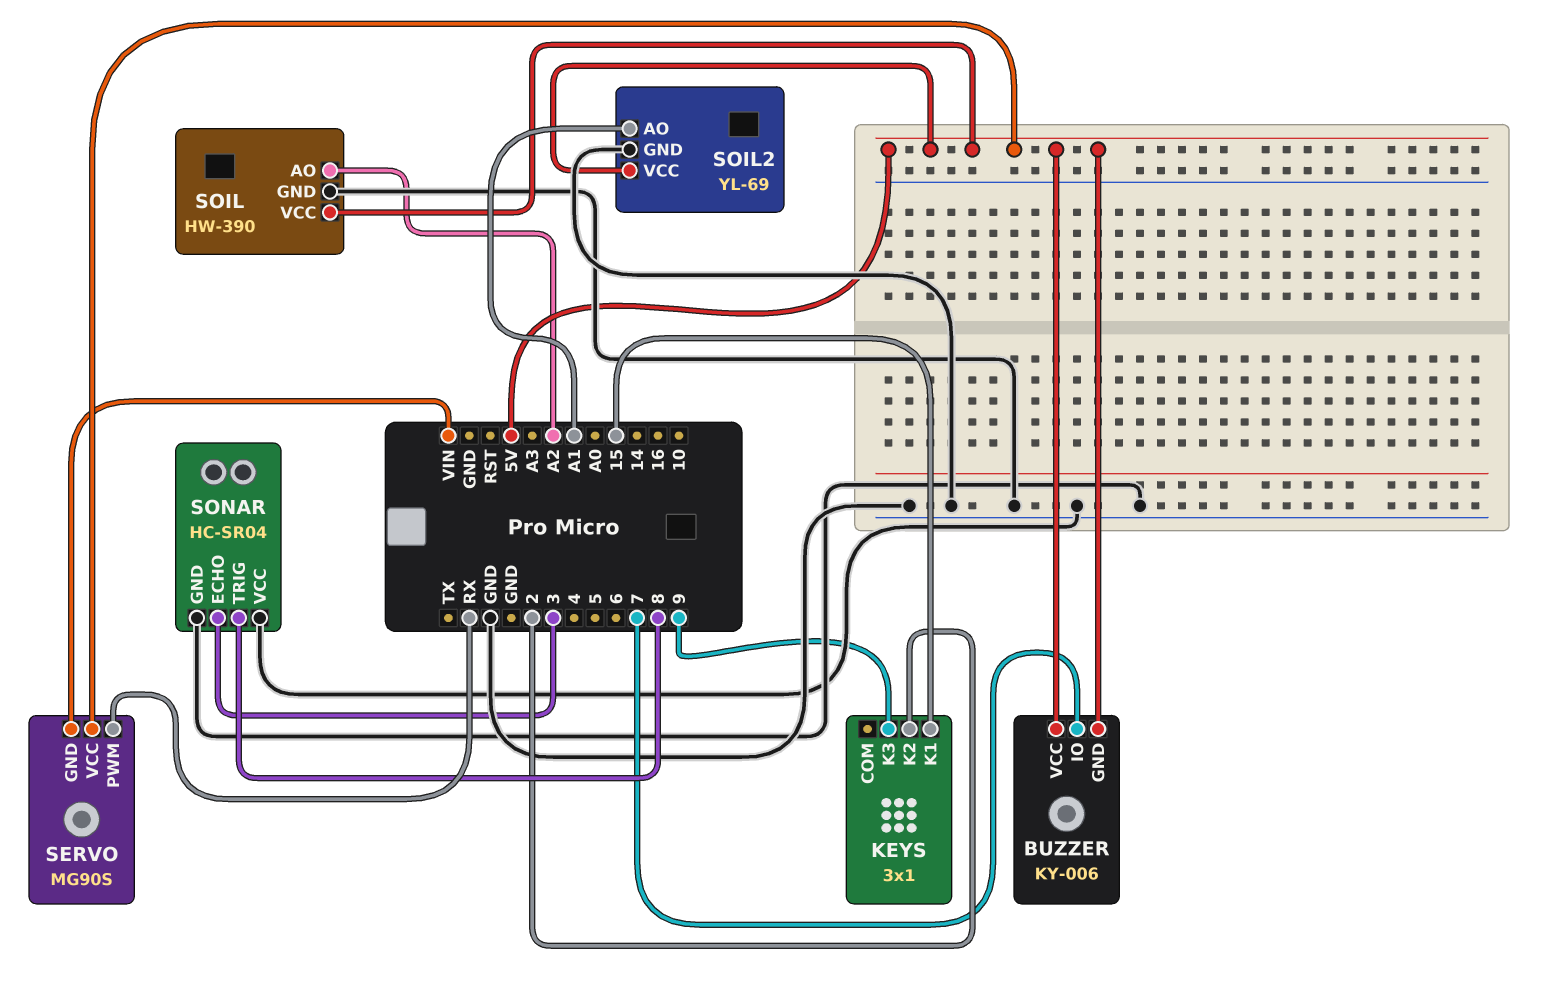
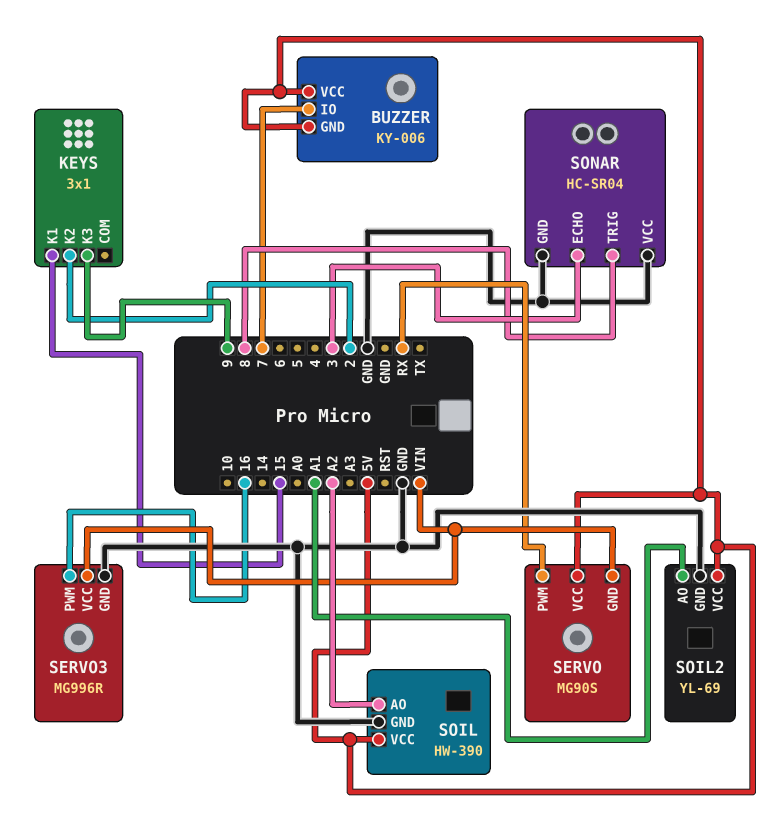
SERVO3: none -> MG996R
SERVO3 pin GND: none -> GND
SERVO3 pin PWM: none -> 16
SERVO3 pin VCC: none -> VIN

